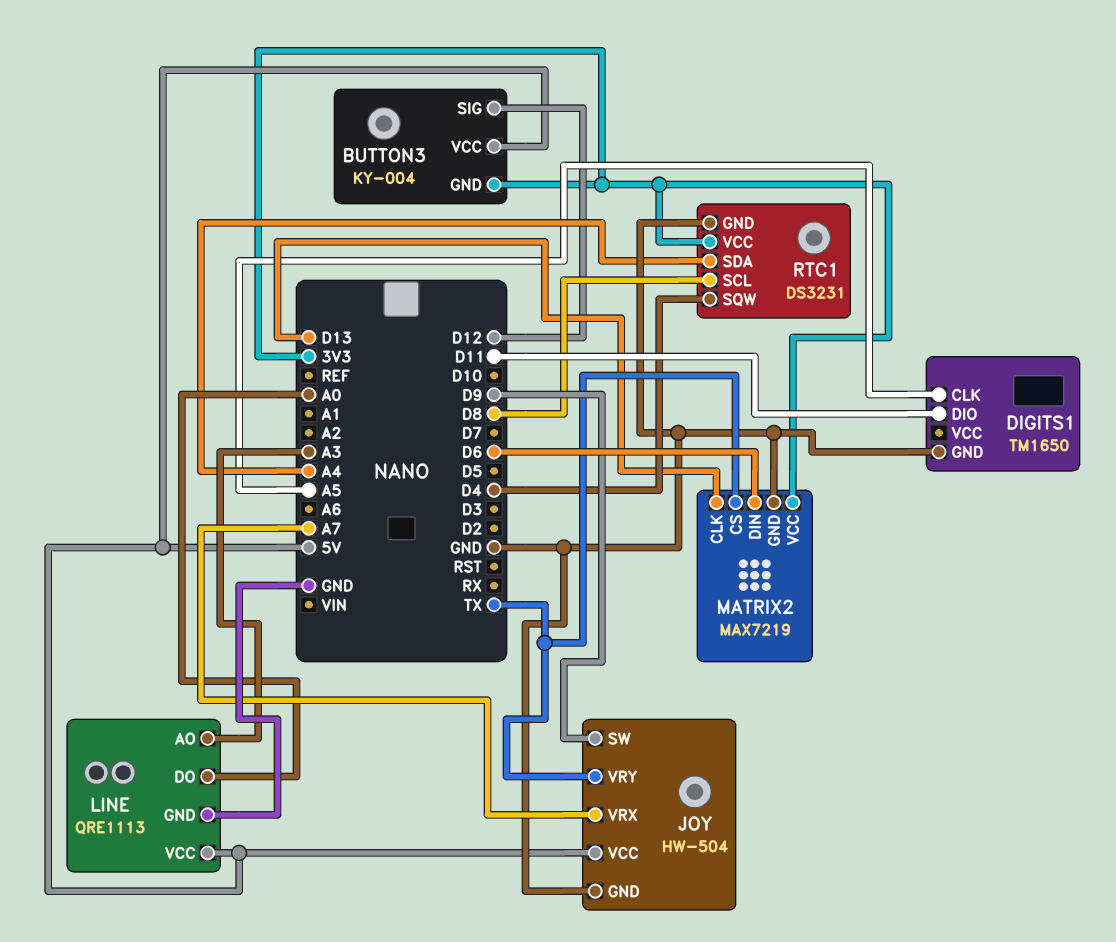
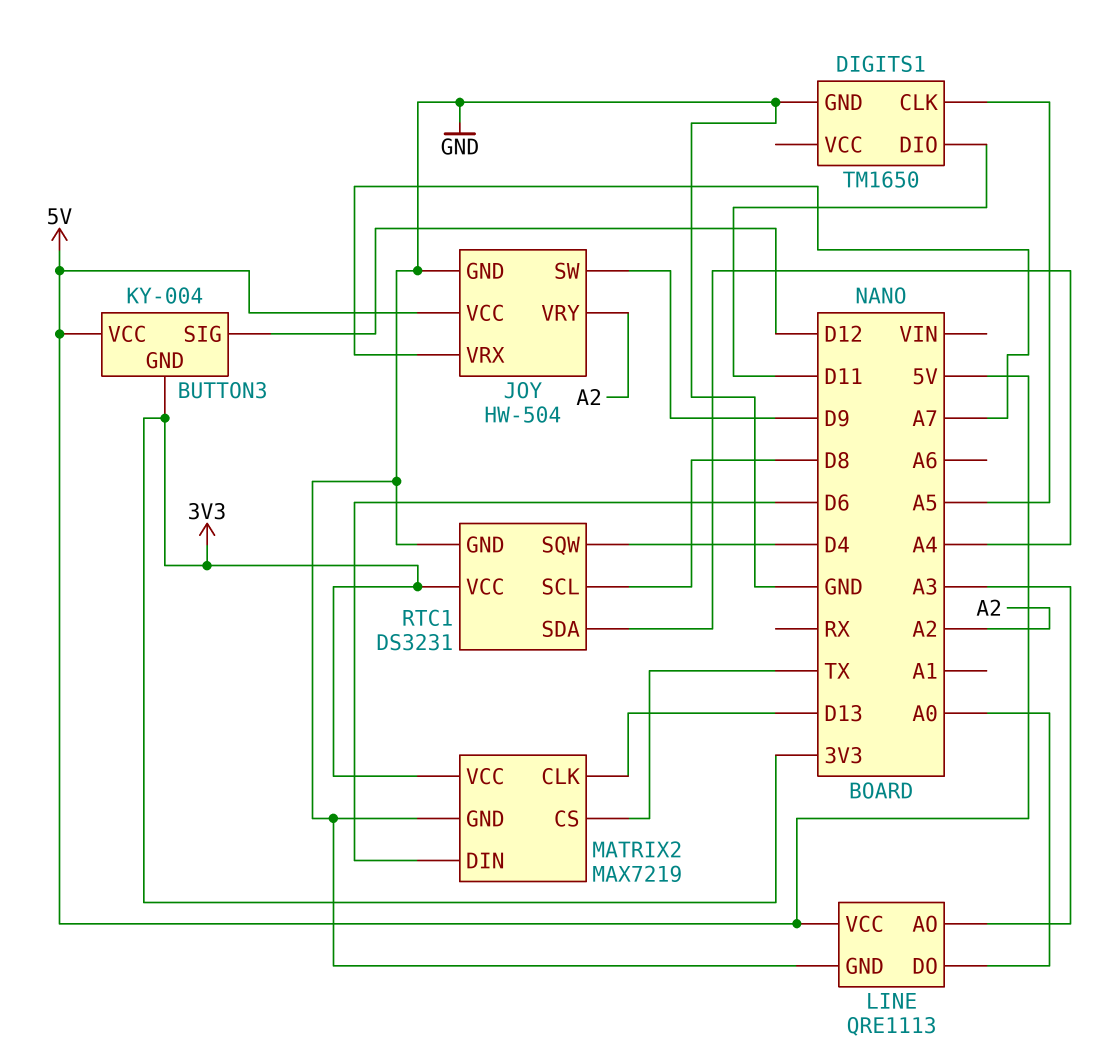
JOY pin VRY: TX -> A2

